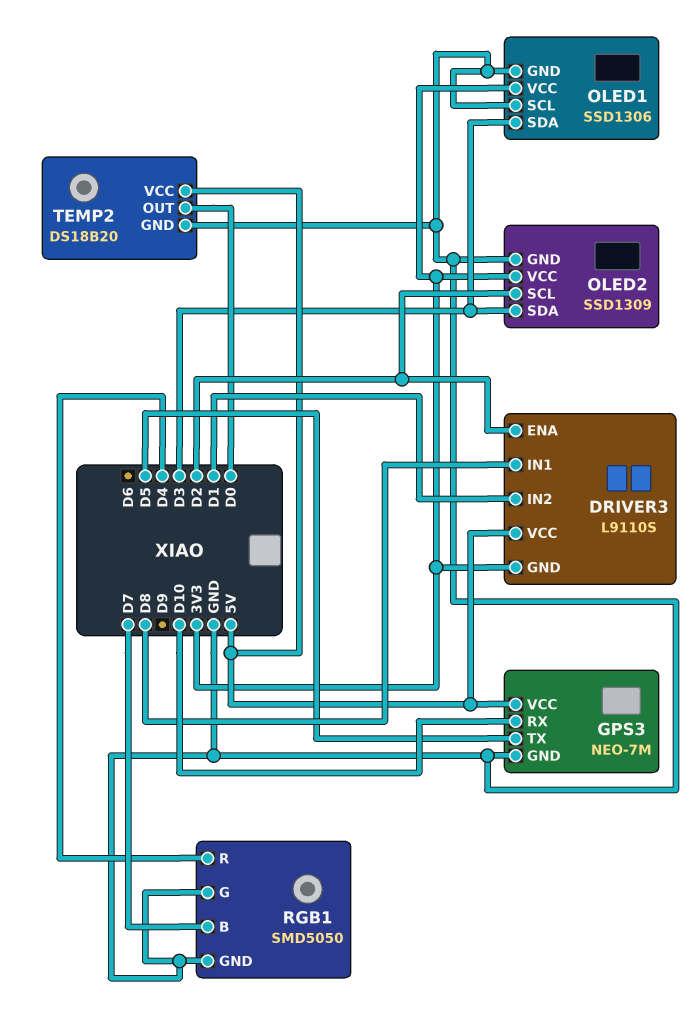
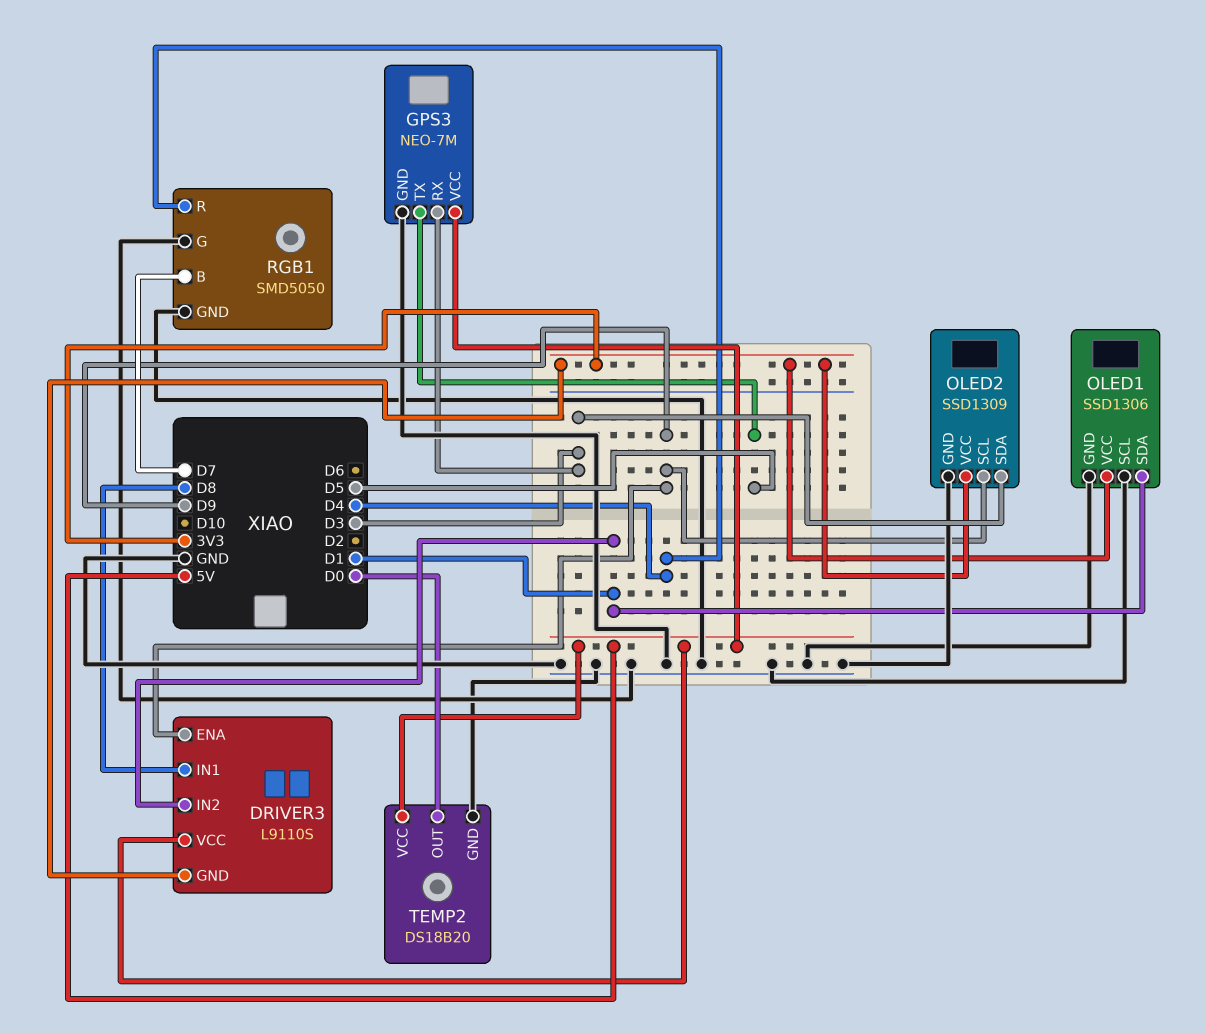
DRIVER3 pin ENA: D2 -> D9
GPS3 pin RX: D10 -> D3
OLED1 pin SDA: D3 -> D1
OLED2 pin SCL: D2 -> D9

